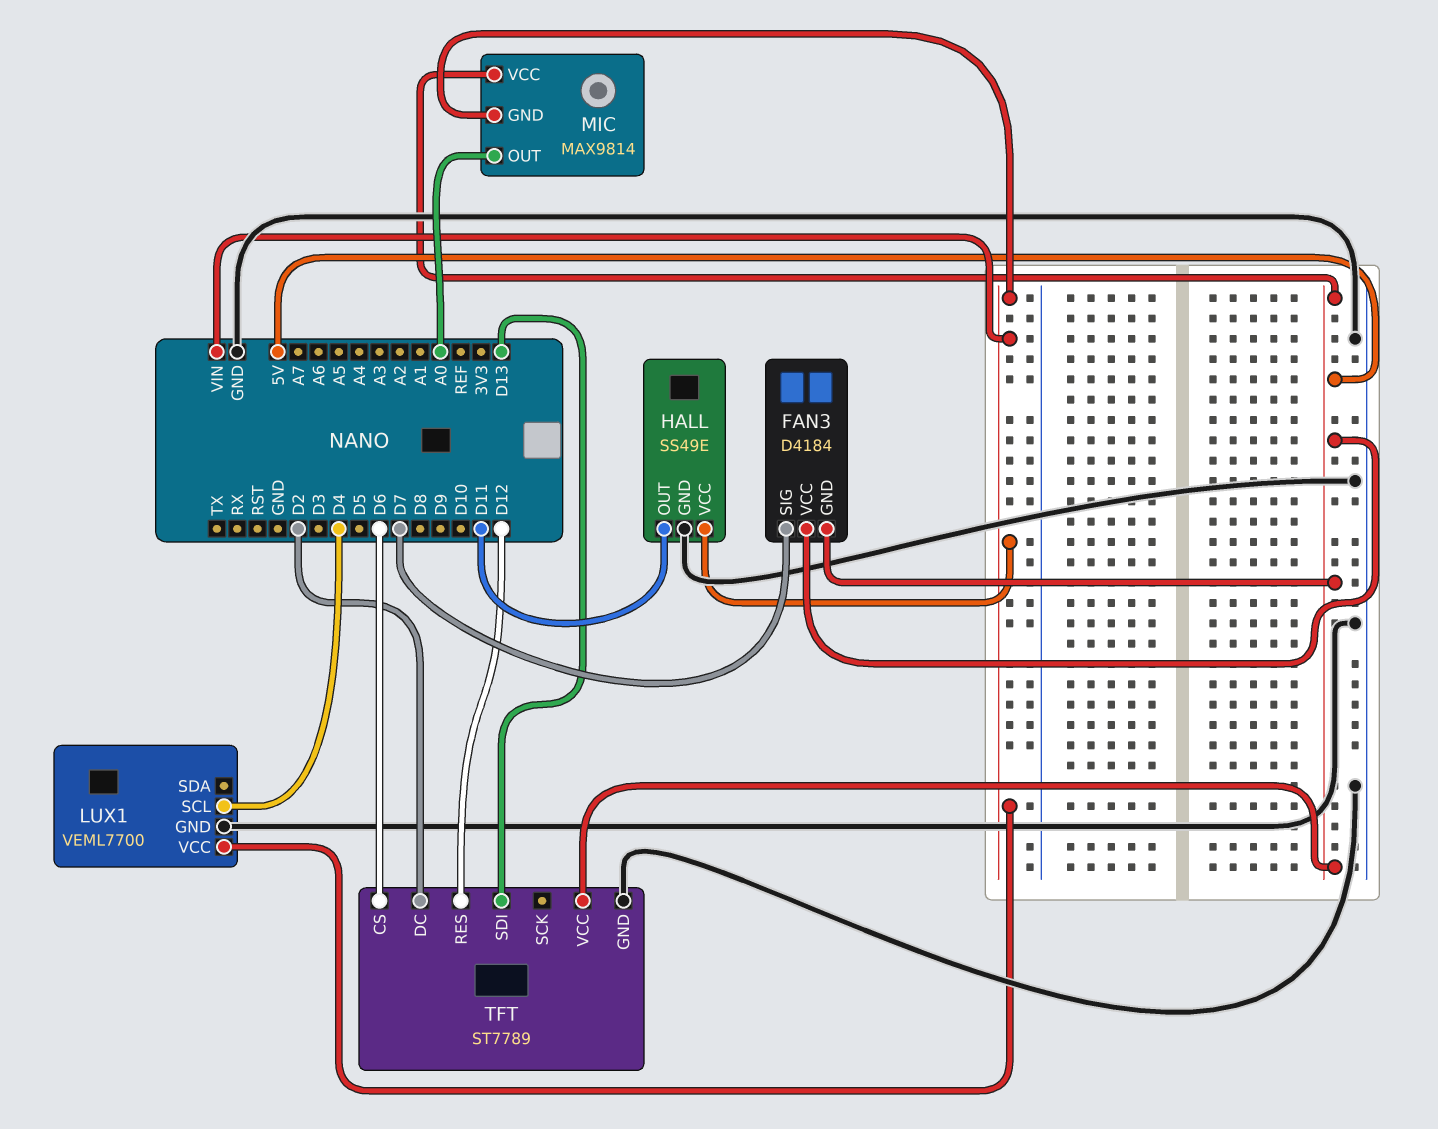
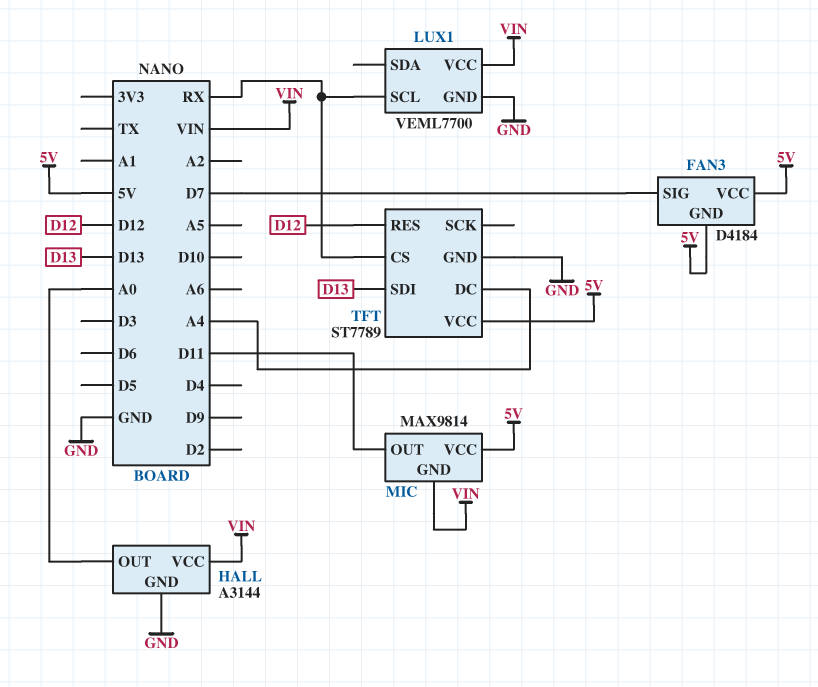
HALL: SS49E -> A3144
HALL pin OUT: D11 -> A0
LUX1 pin SCL: D4 -> RX
MIC pin OUT: A0 -> D11
TFT pin CS: D6 -> RX
TFT pin DC: D2 -> A4

